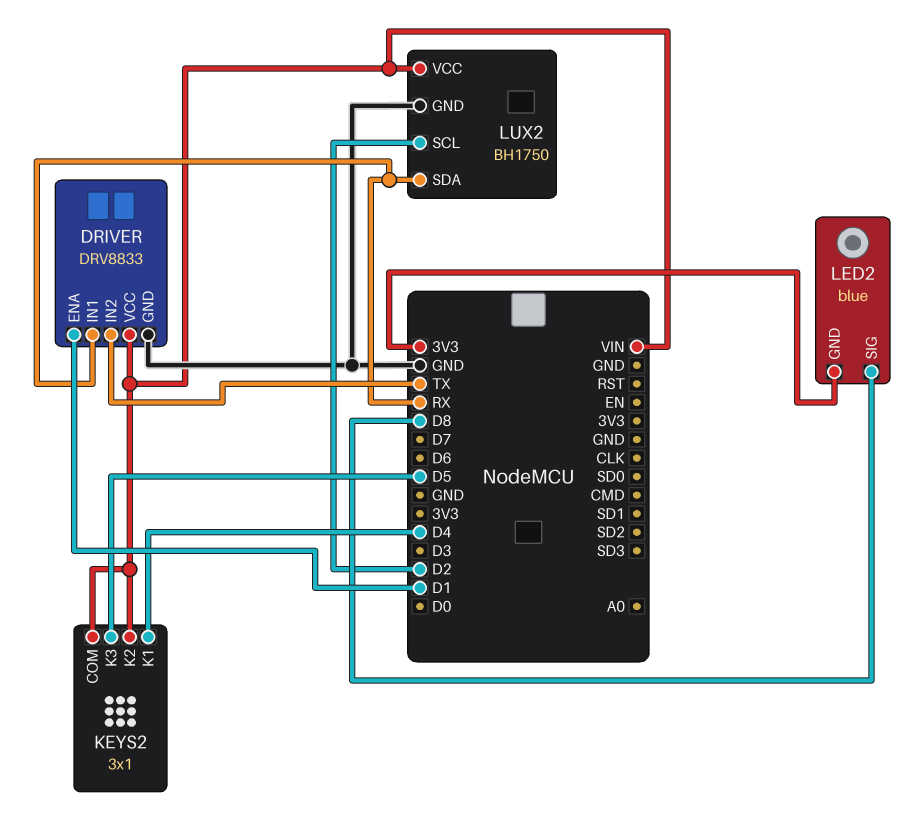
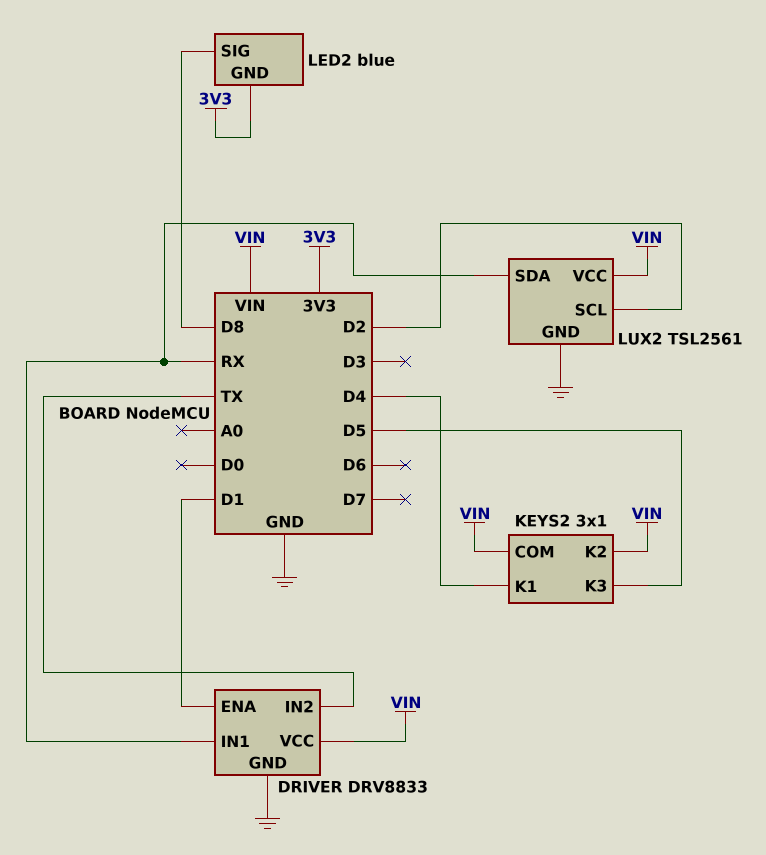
LUX2: BH1750 -> TSL2561

